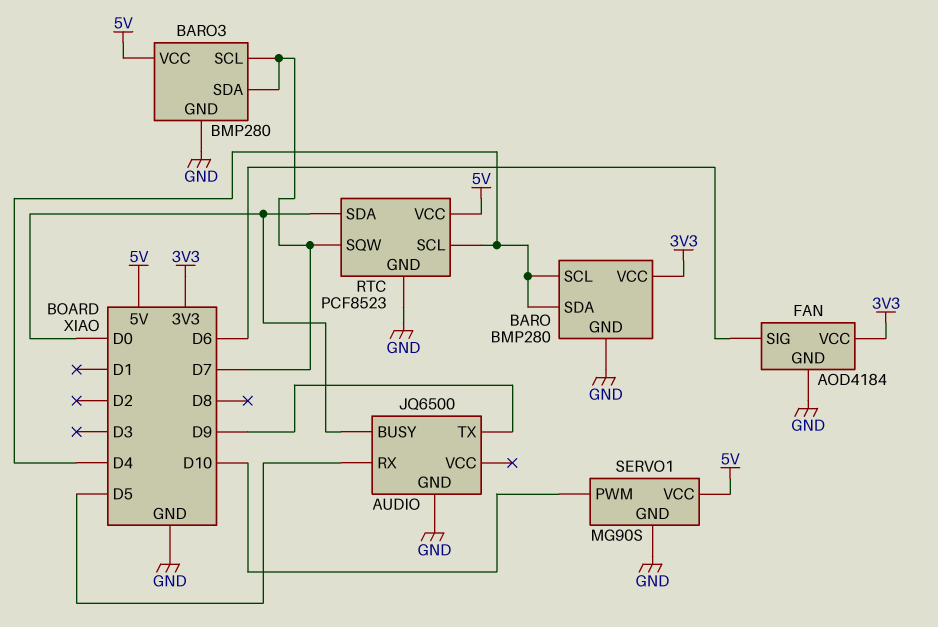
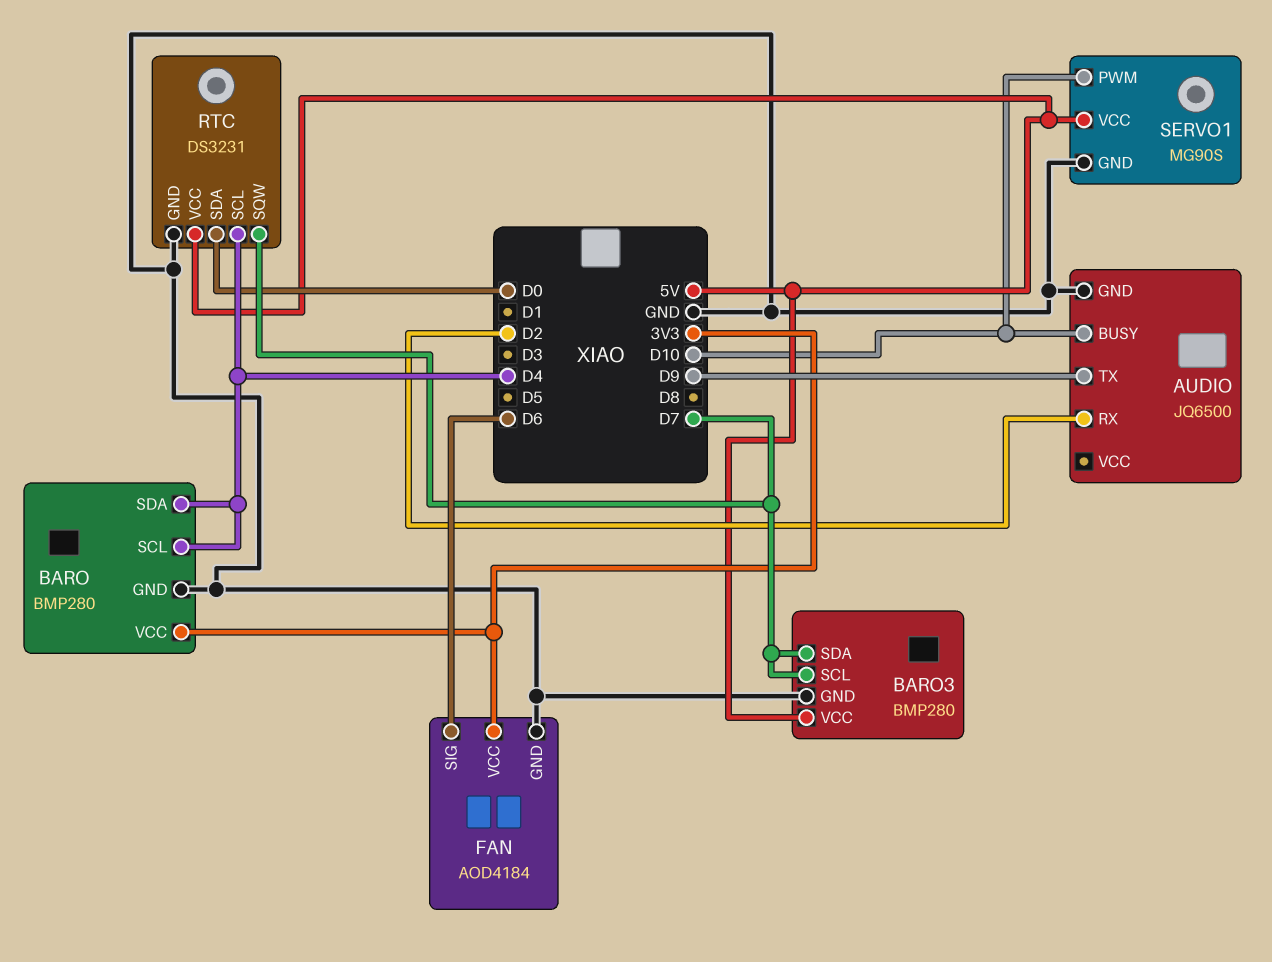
AUDIO pin BUSY: D0 -> D10
AUDIO pin RX: D5 -> D2
RTC: PCF8523 -> DS3231

